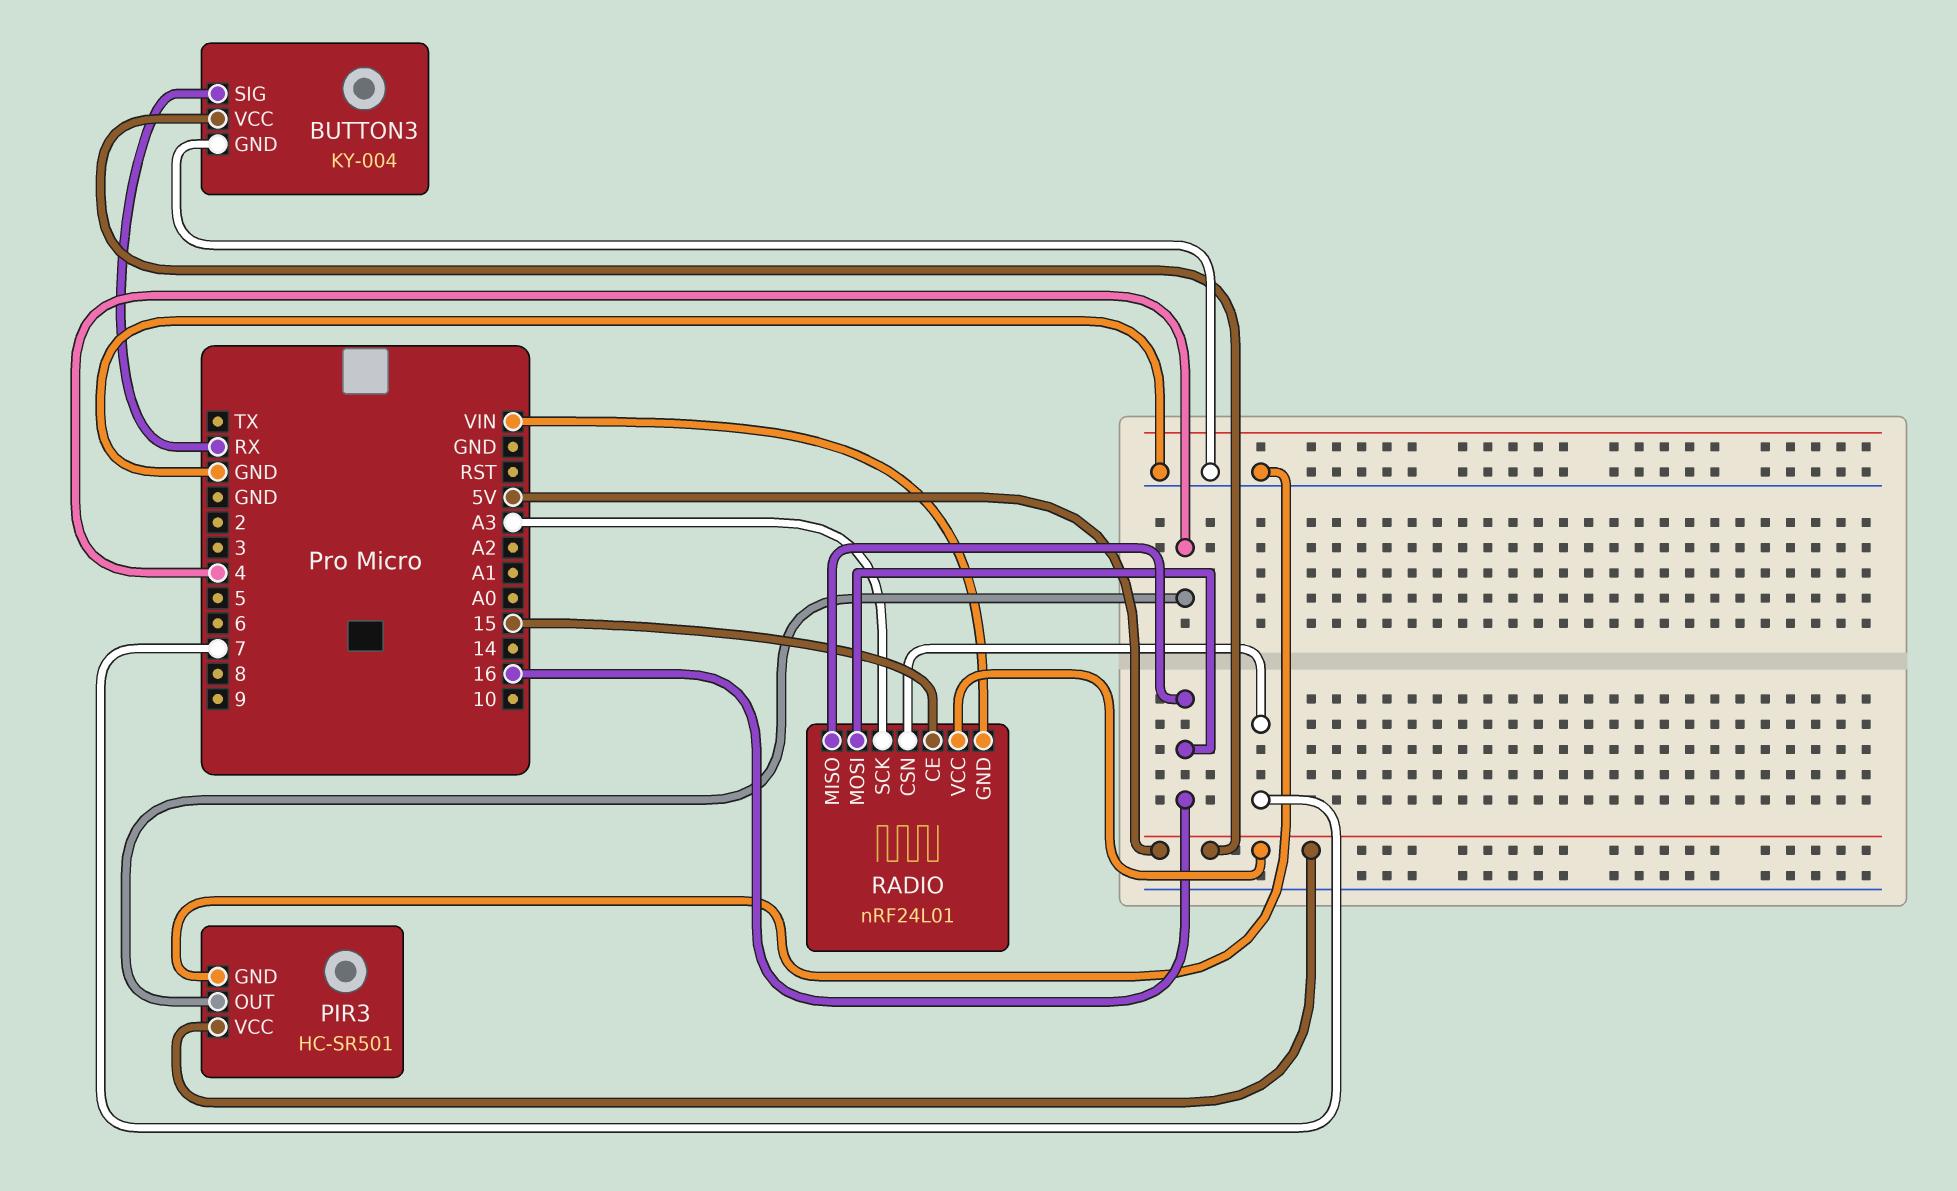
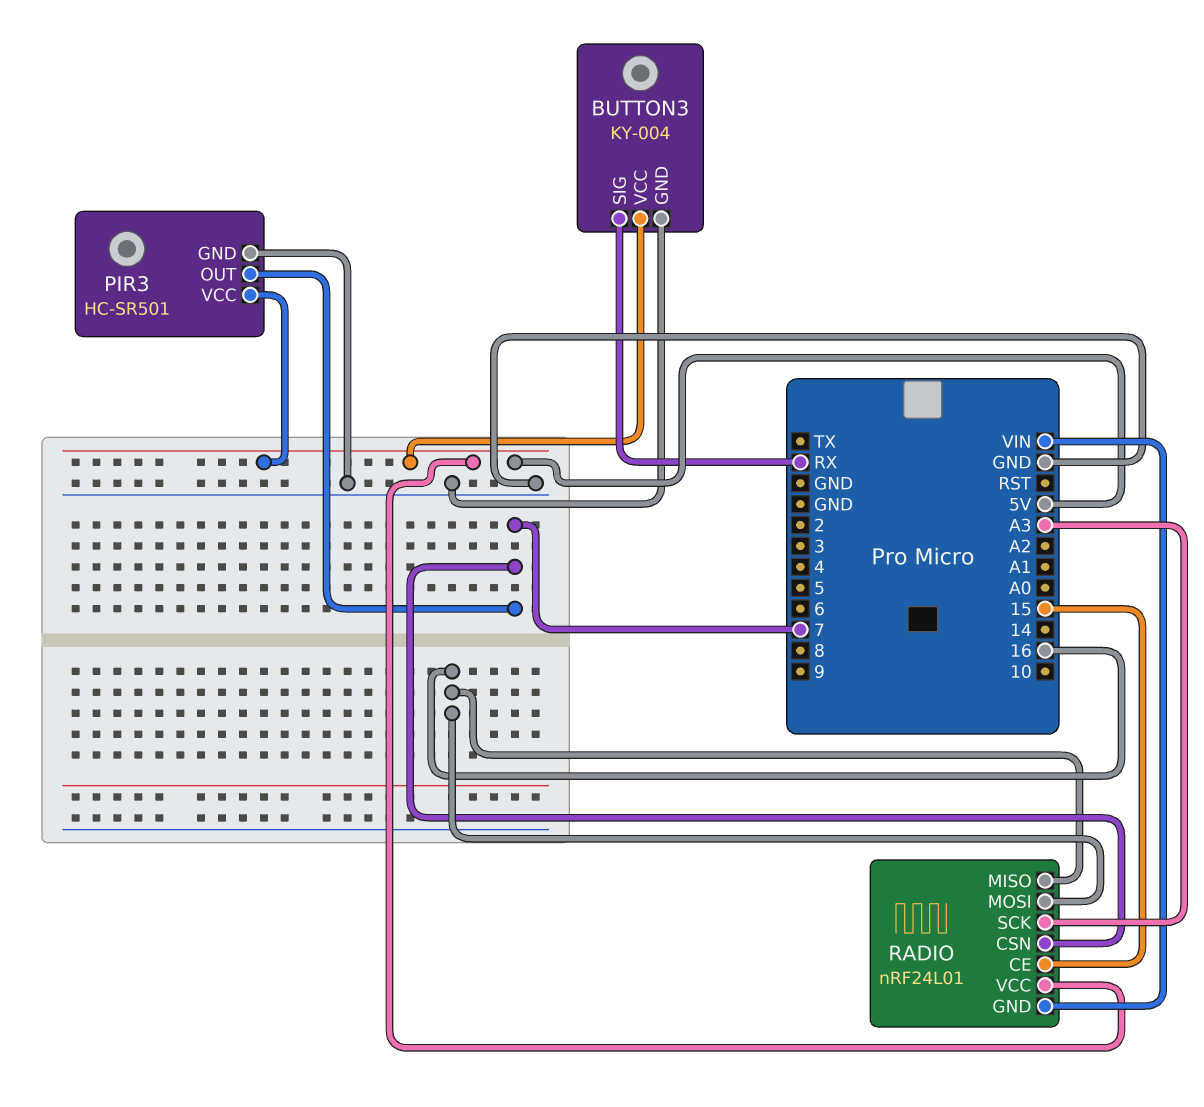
PIR3 pin OUT: 4 -> 7

